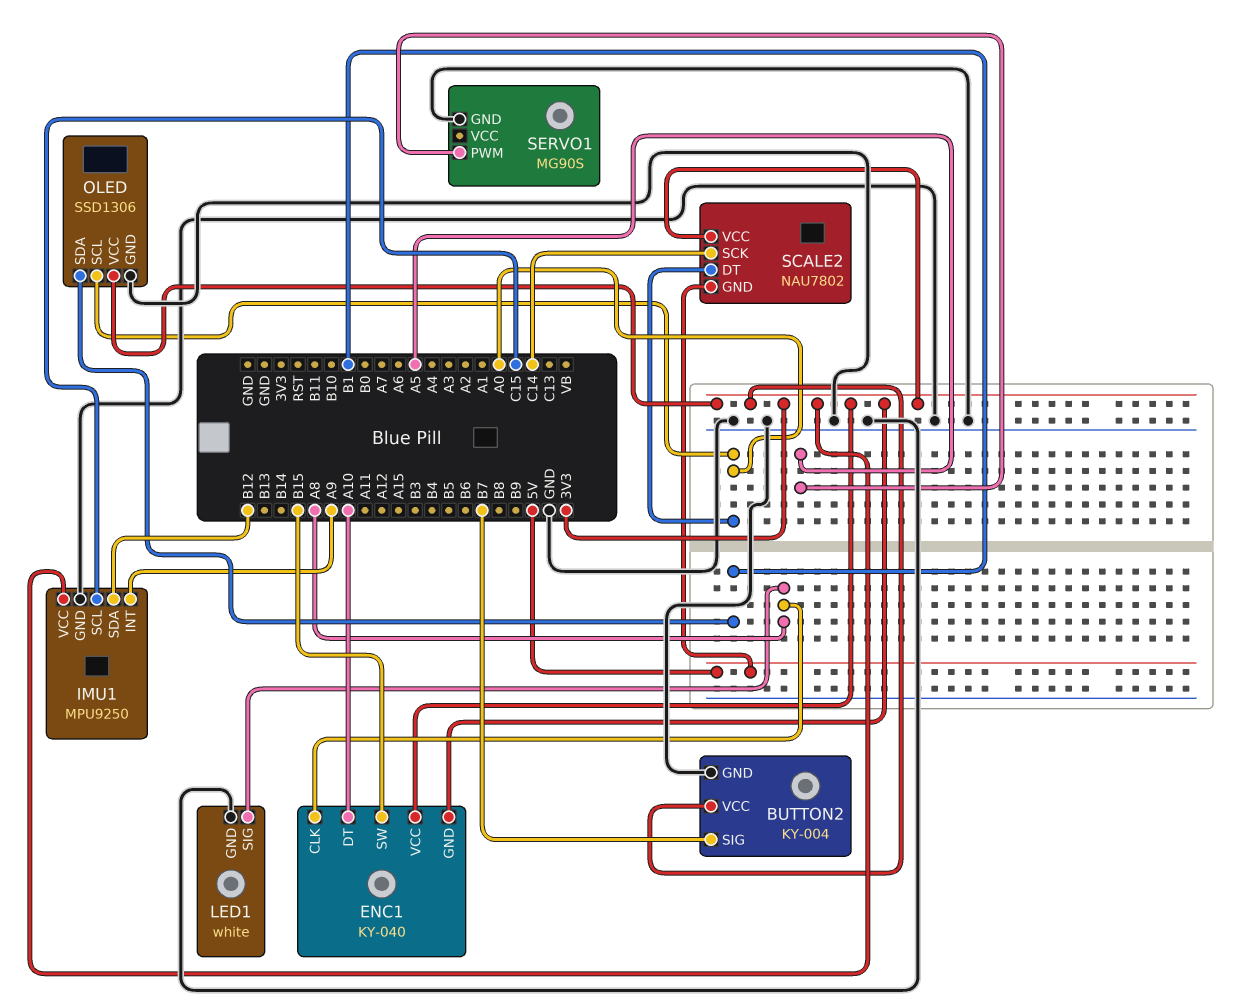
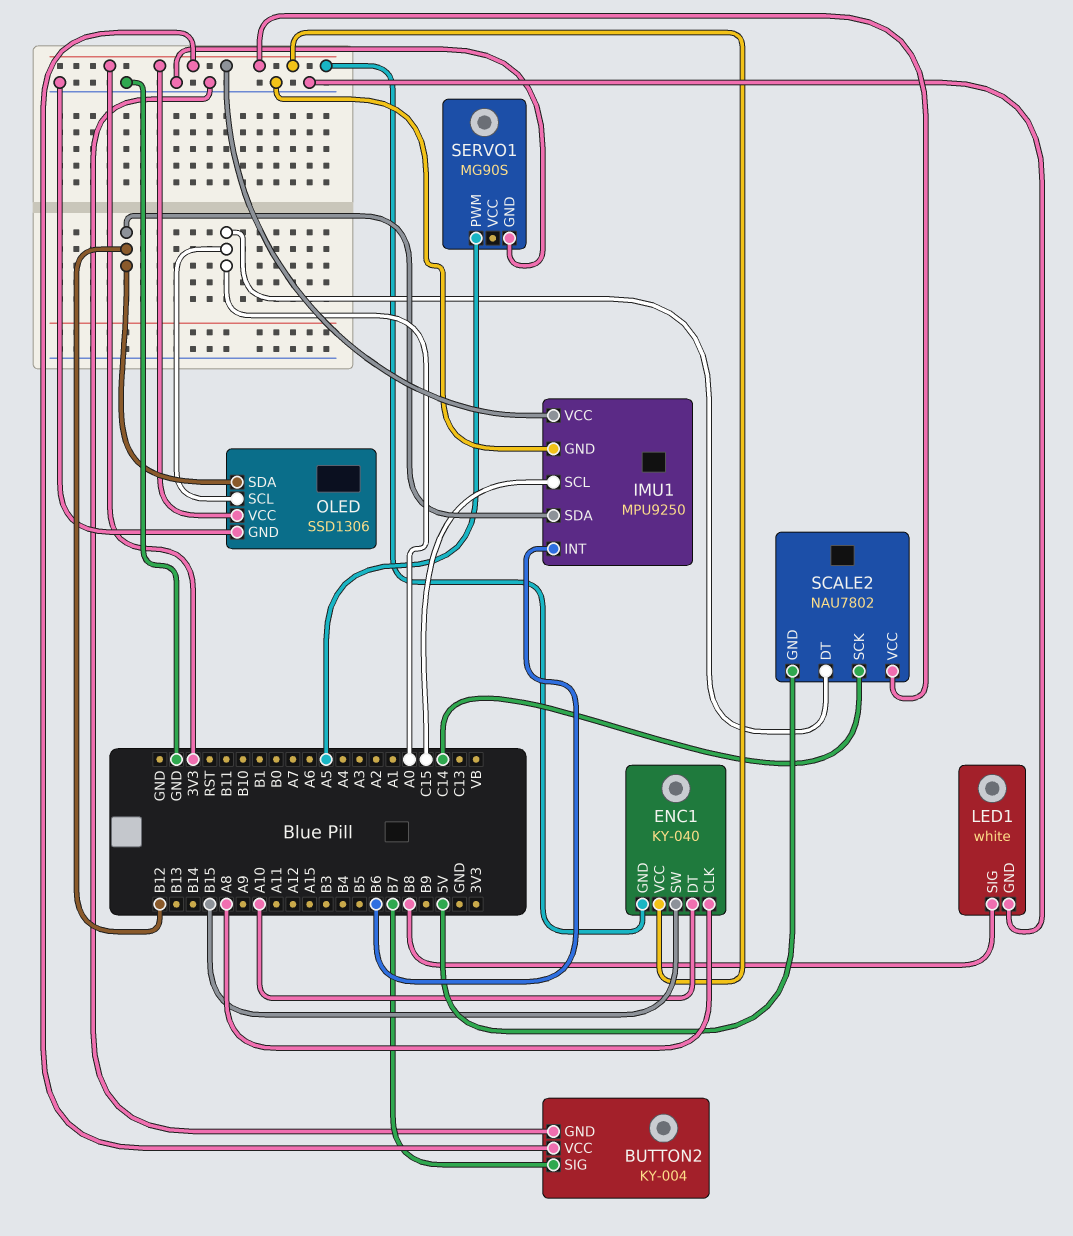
IMU1 pin INT: A9 -> B6
LED1 pin SIG: A8 -> B8
OLED pin SDA: B1 -> B12

